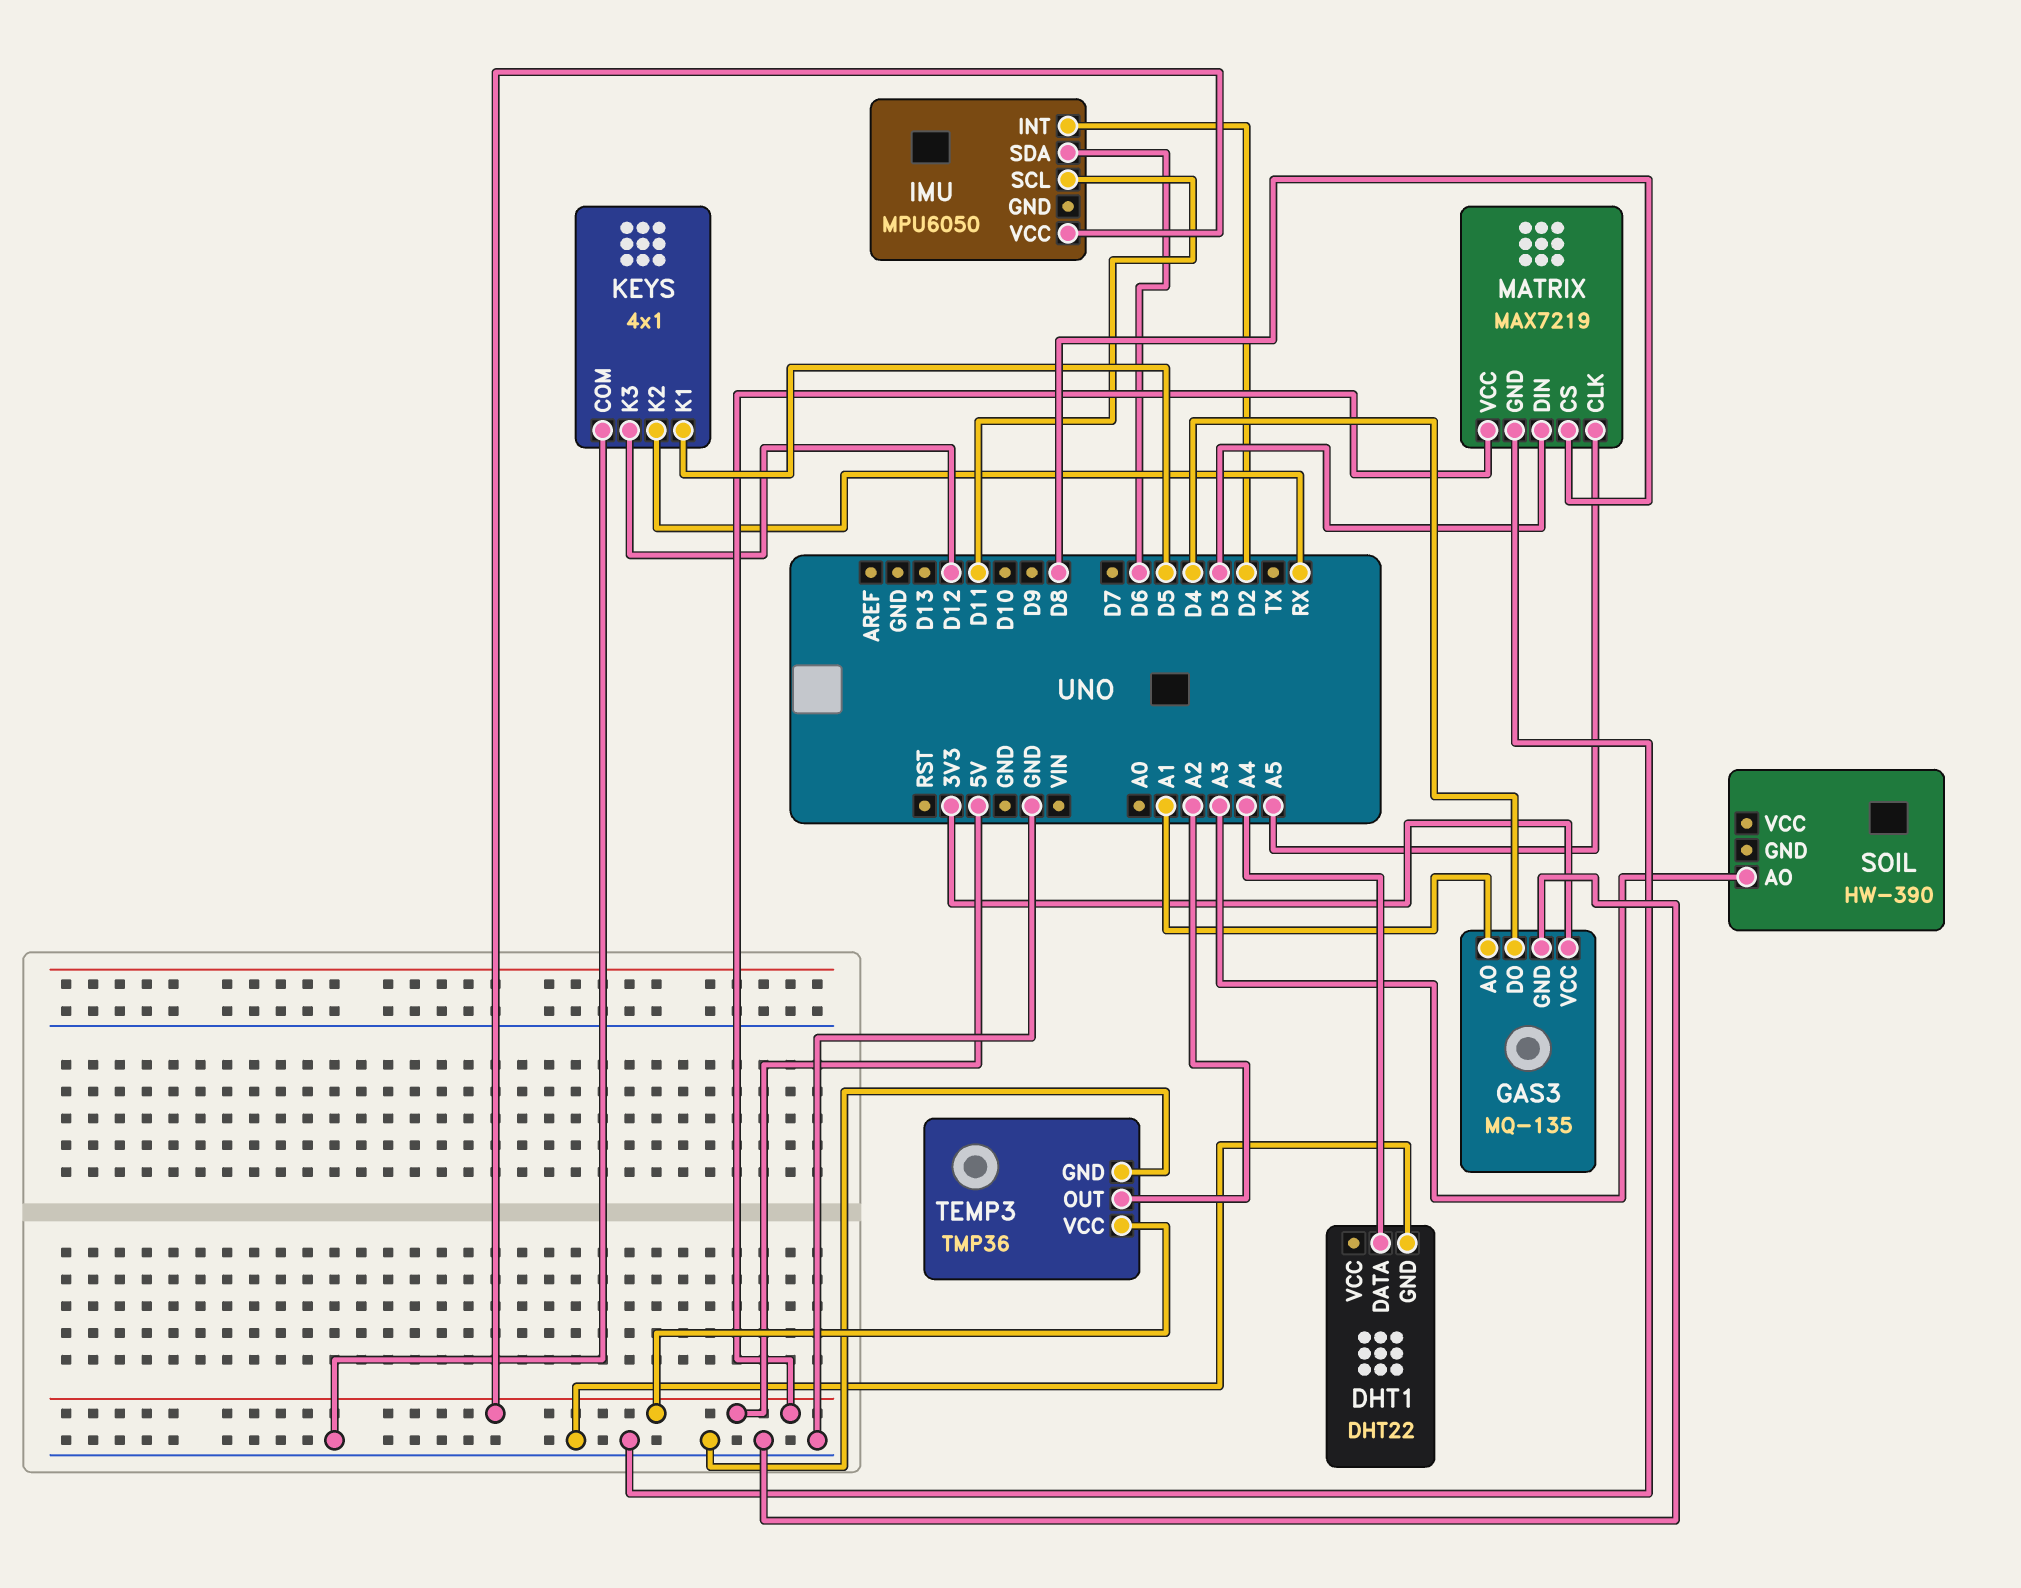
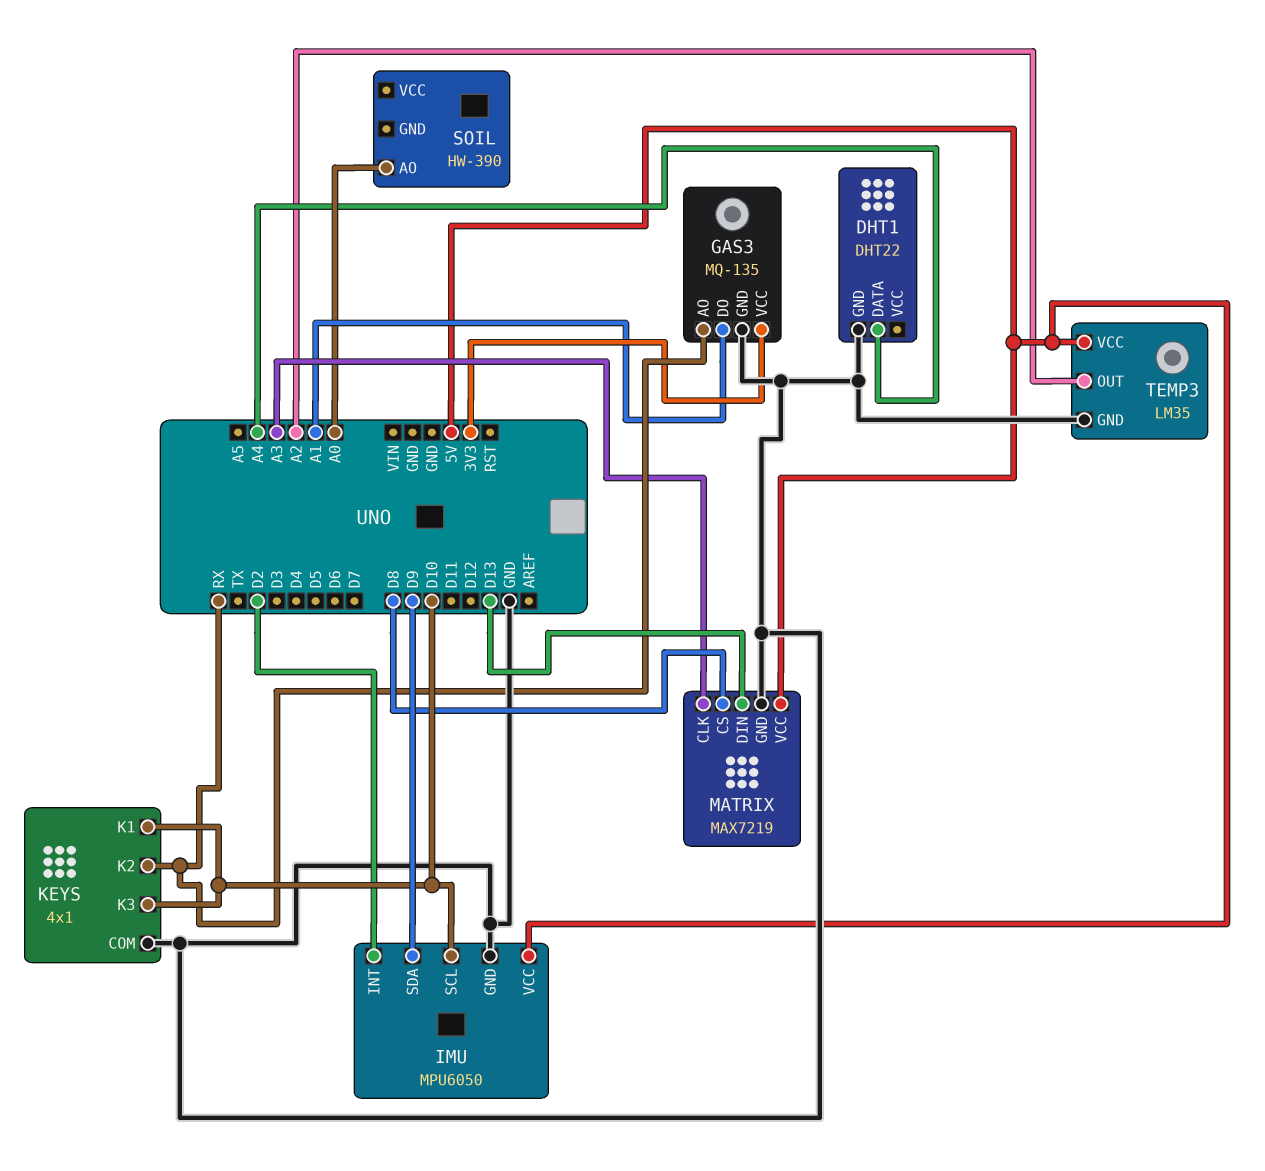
GAS3 pin AO: A1 -> RX
GAS3 pin DO: D4 -> A1
IMU pin GND: none -> GND
IMU pin SCL: D11 -> D10
IMU pin SDA: D6 -> D9
KEYS pin K1: D5 -> D10
KEYS pin K3: D12 -> D10
MATRIX pin CLK: A5 -> A3
MATRIX pin DIN: D3 -> D13
SOIL pin AO: A3 -> A0
TEMP3: TMP36 -> LM35

